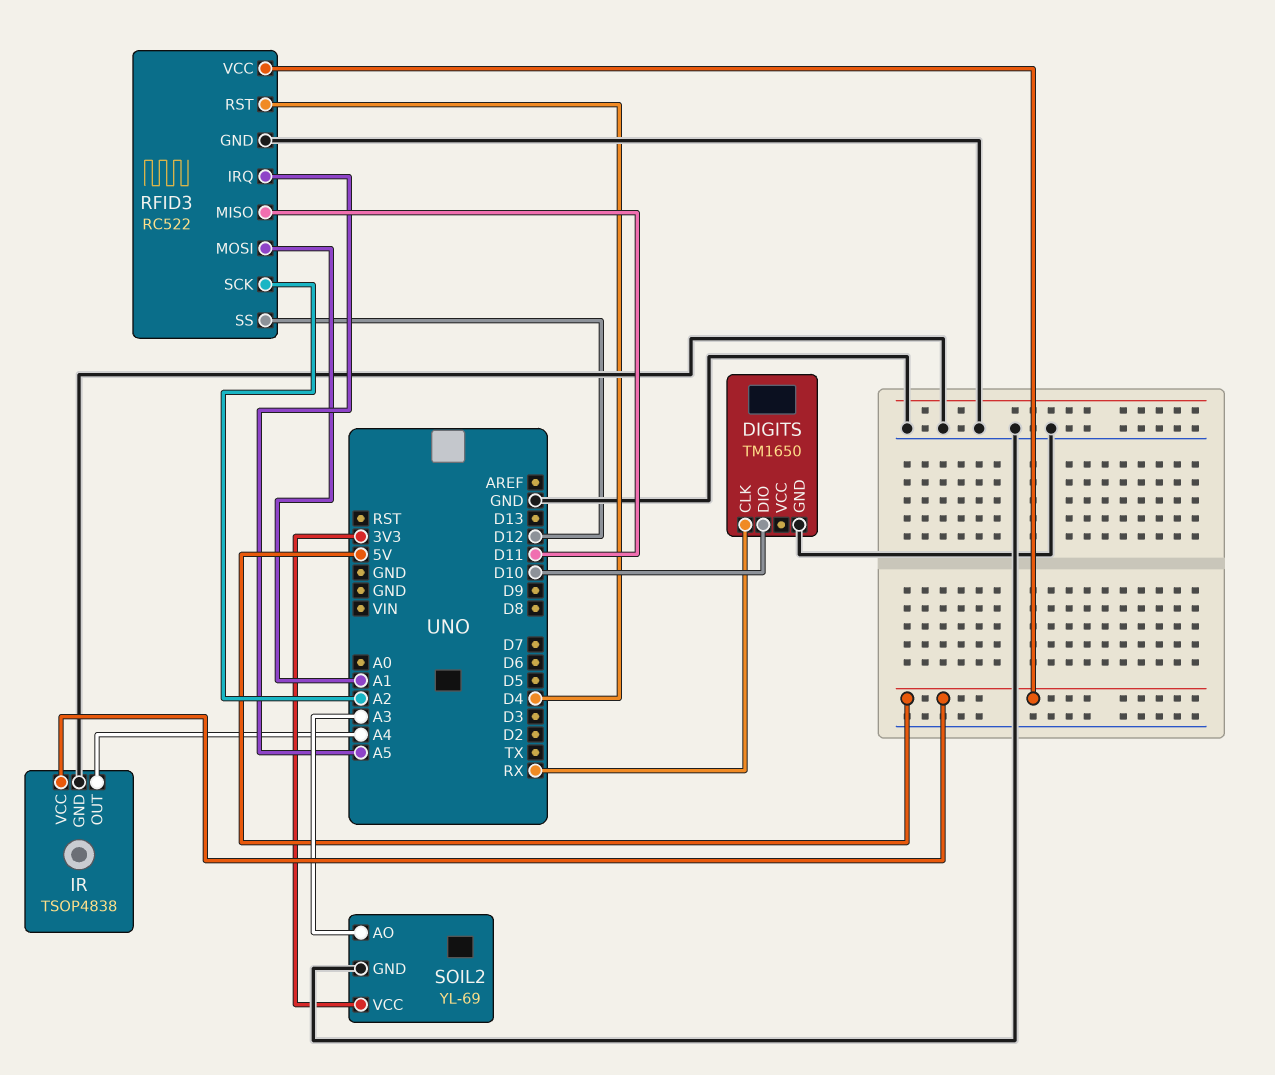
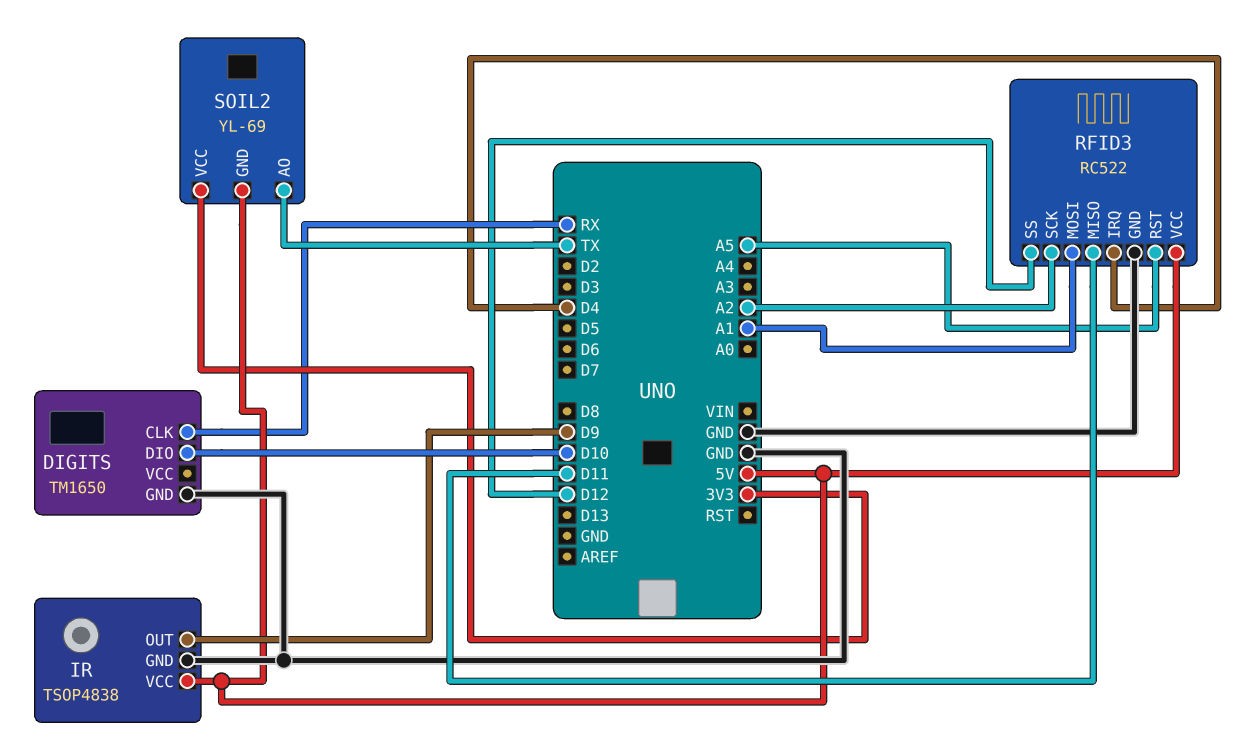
IR pin OUT: A4 -> D9
RFID3 pin IRQ: A5 -> D4
RFID3 pin RST: D4 -> A5
SOIL2 pin AO: A3 -> TX
SOIL2 pin GND: GND -> 5V

